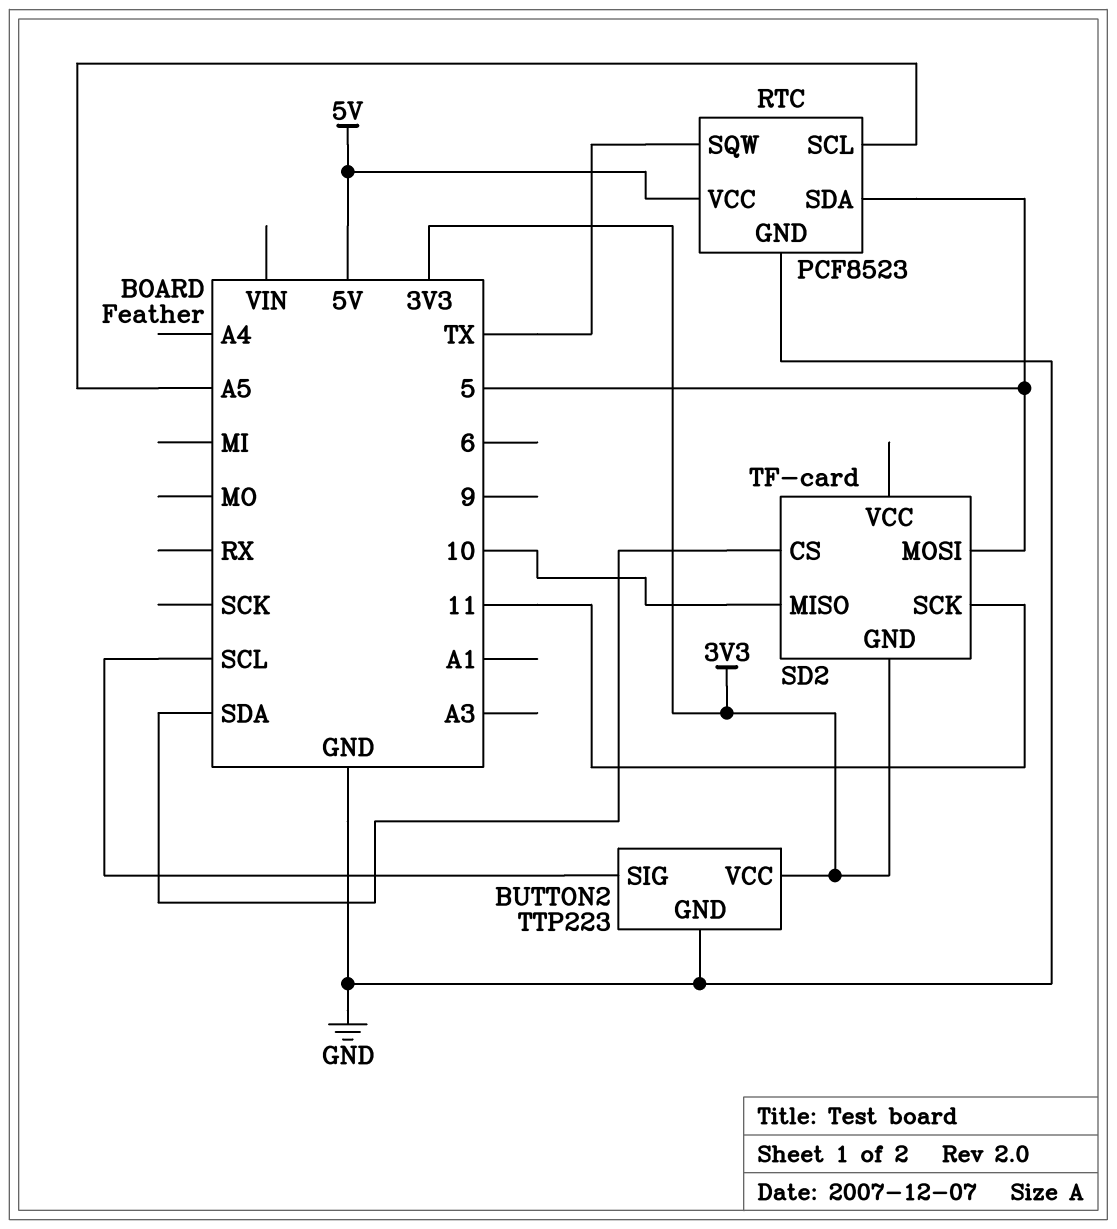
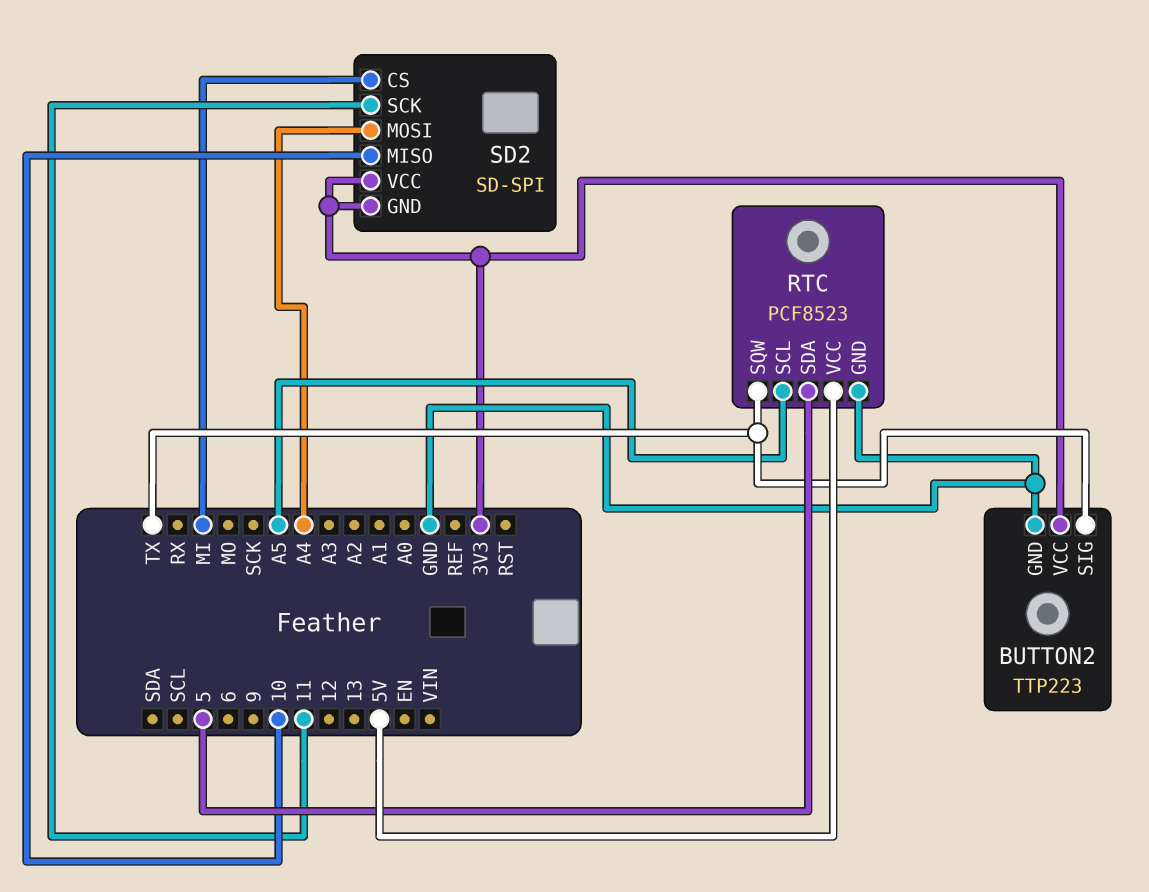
BUTTON2 pin SIG: SCL -> TX
SD2: TF-card -> SD-SPI
SD2 pin CS: SDA -> MI
SD2 pin MOSI: 5 -> A4
SD2 pin VCC: none -> 3V3

